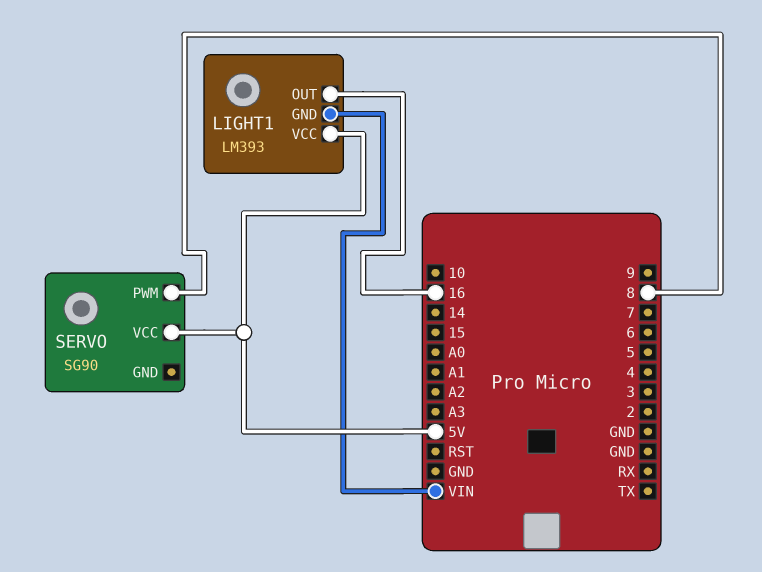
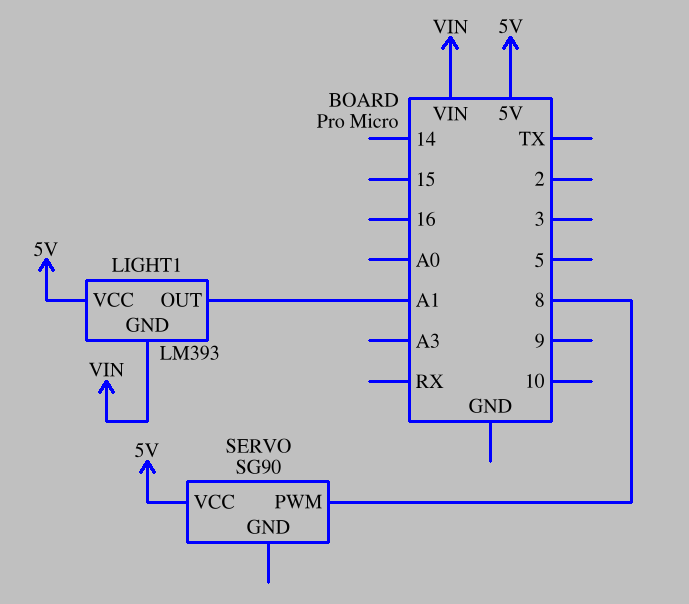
LIGHT1 pin OUT: 16 -> A1

